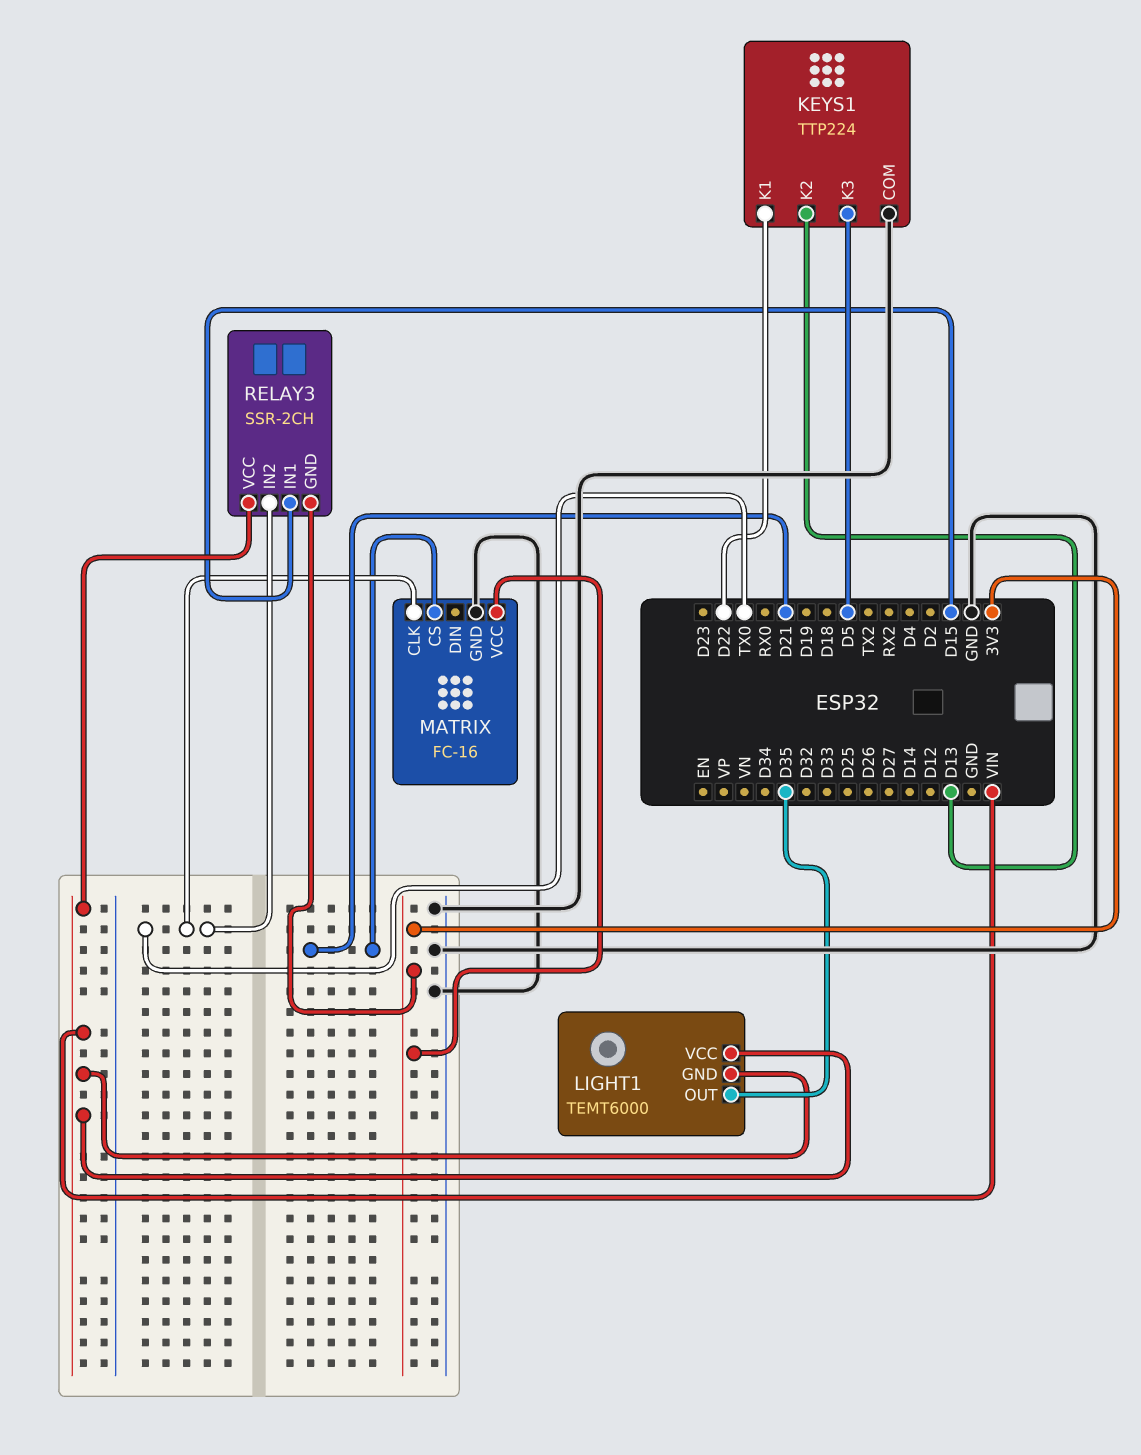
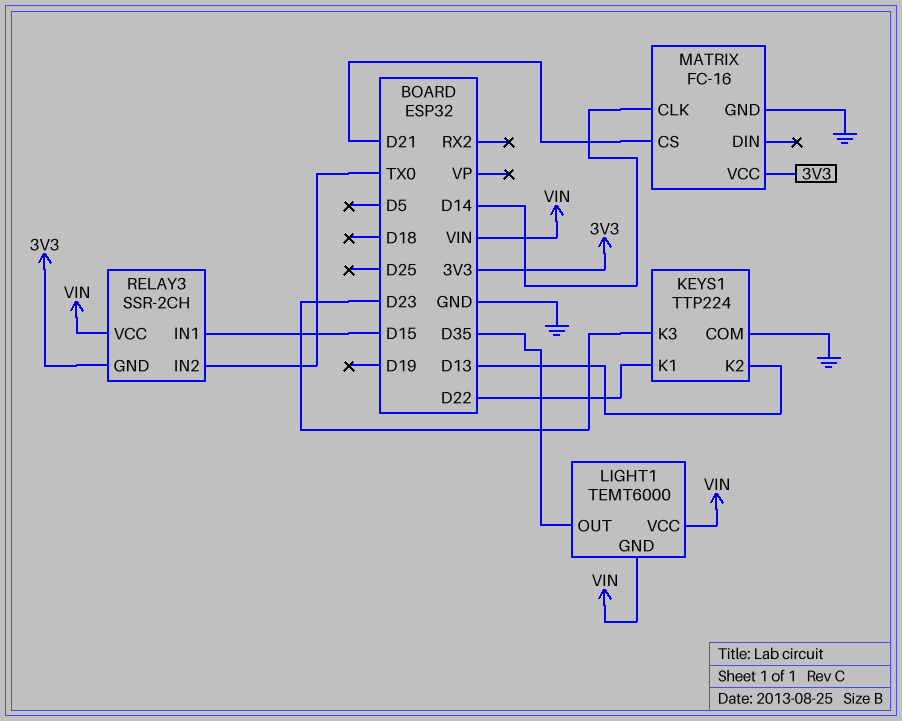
KEYS1 pin K3: D5 -> D23
MATRIX pin CLK: TX0 -> D14

